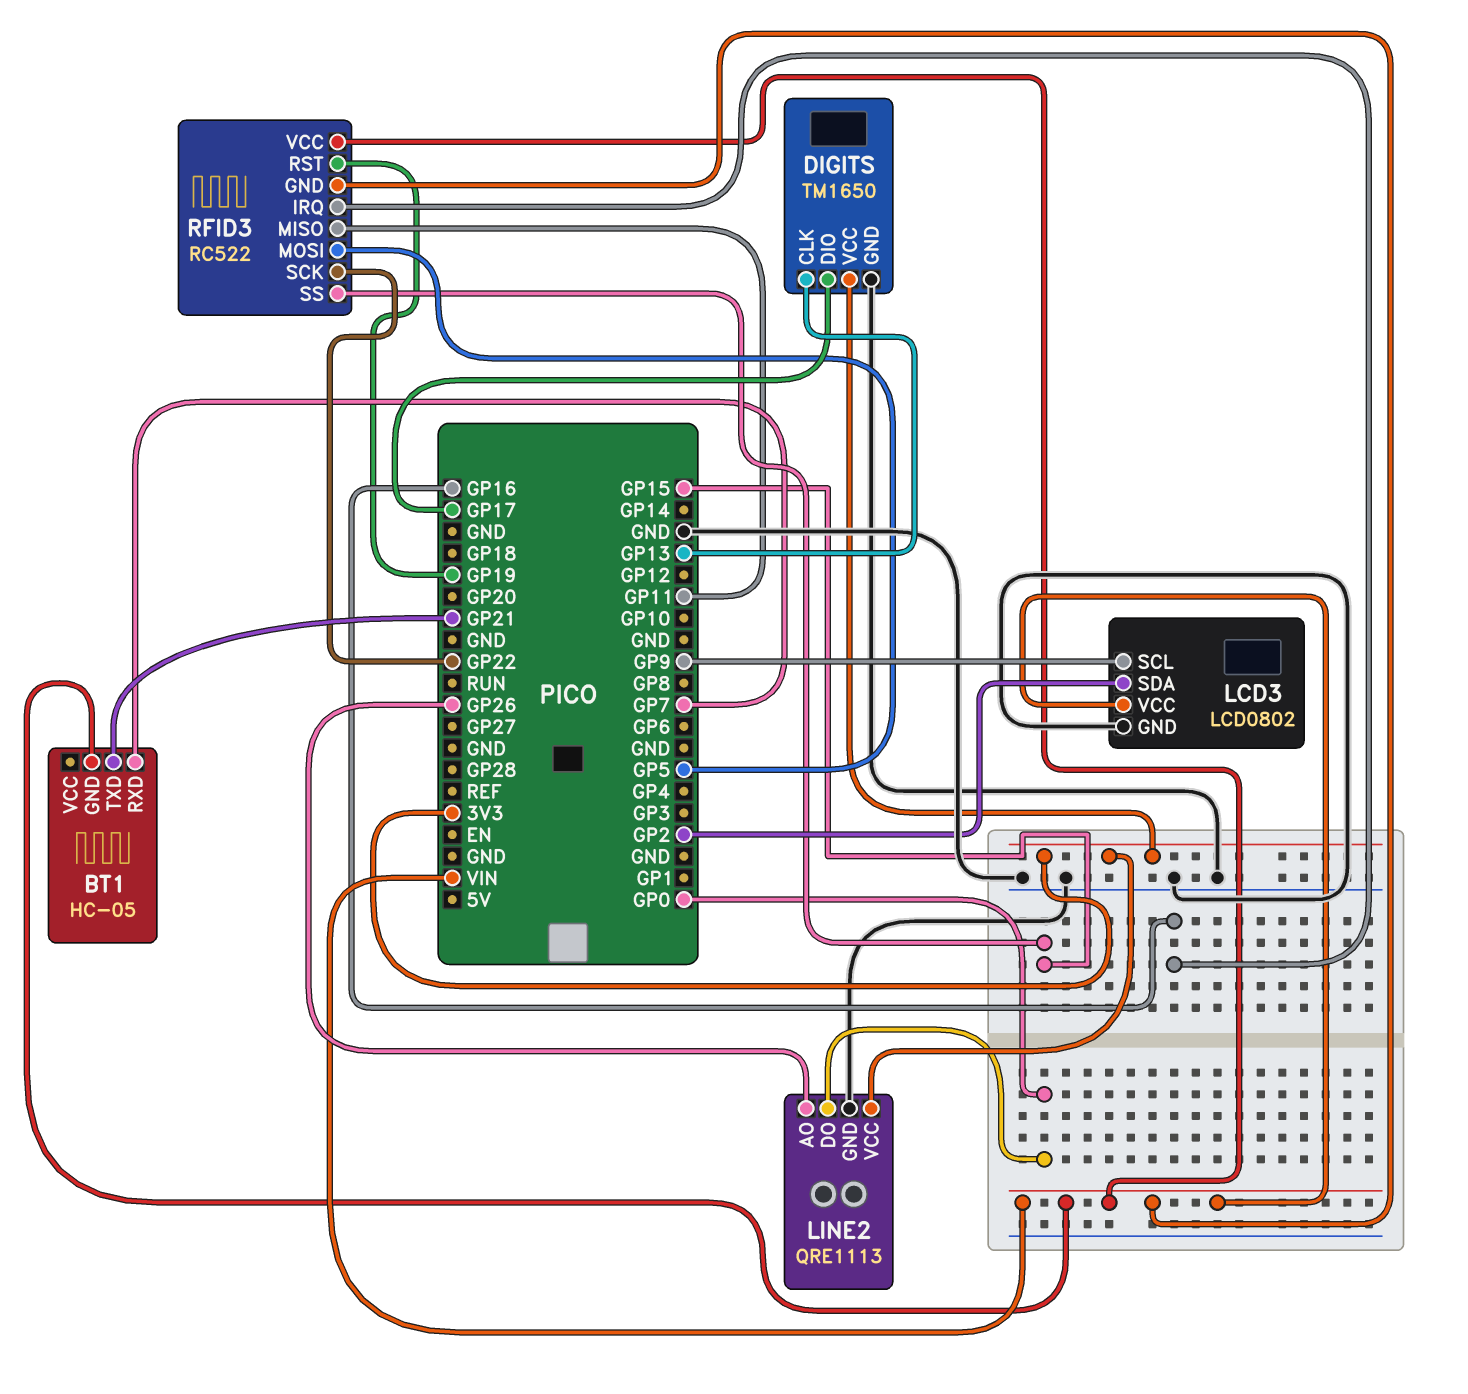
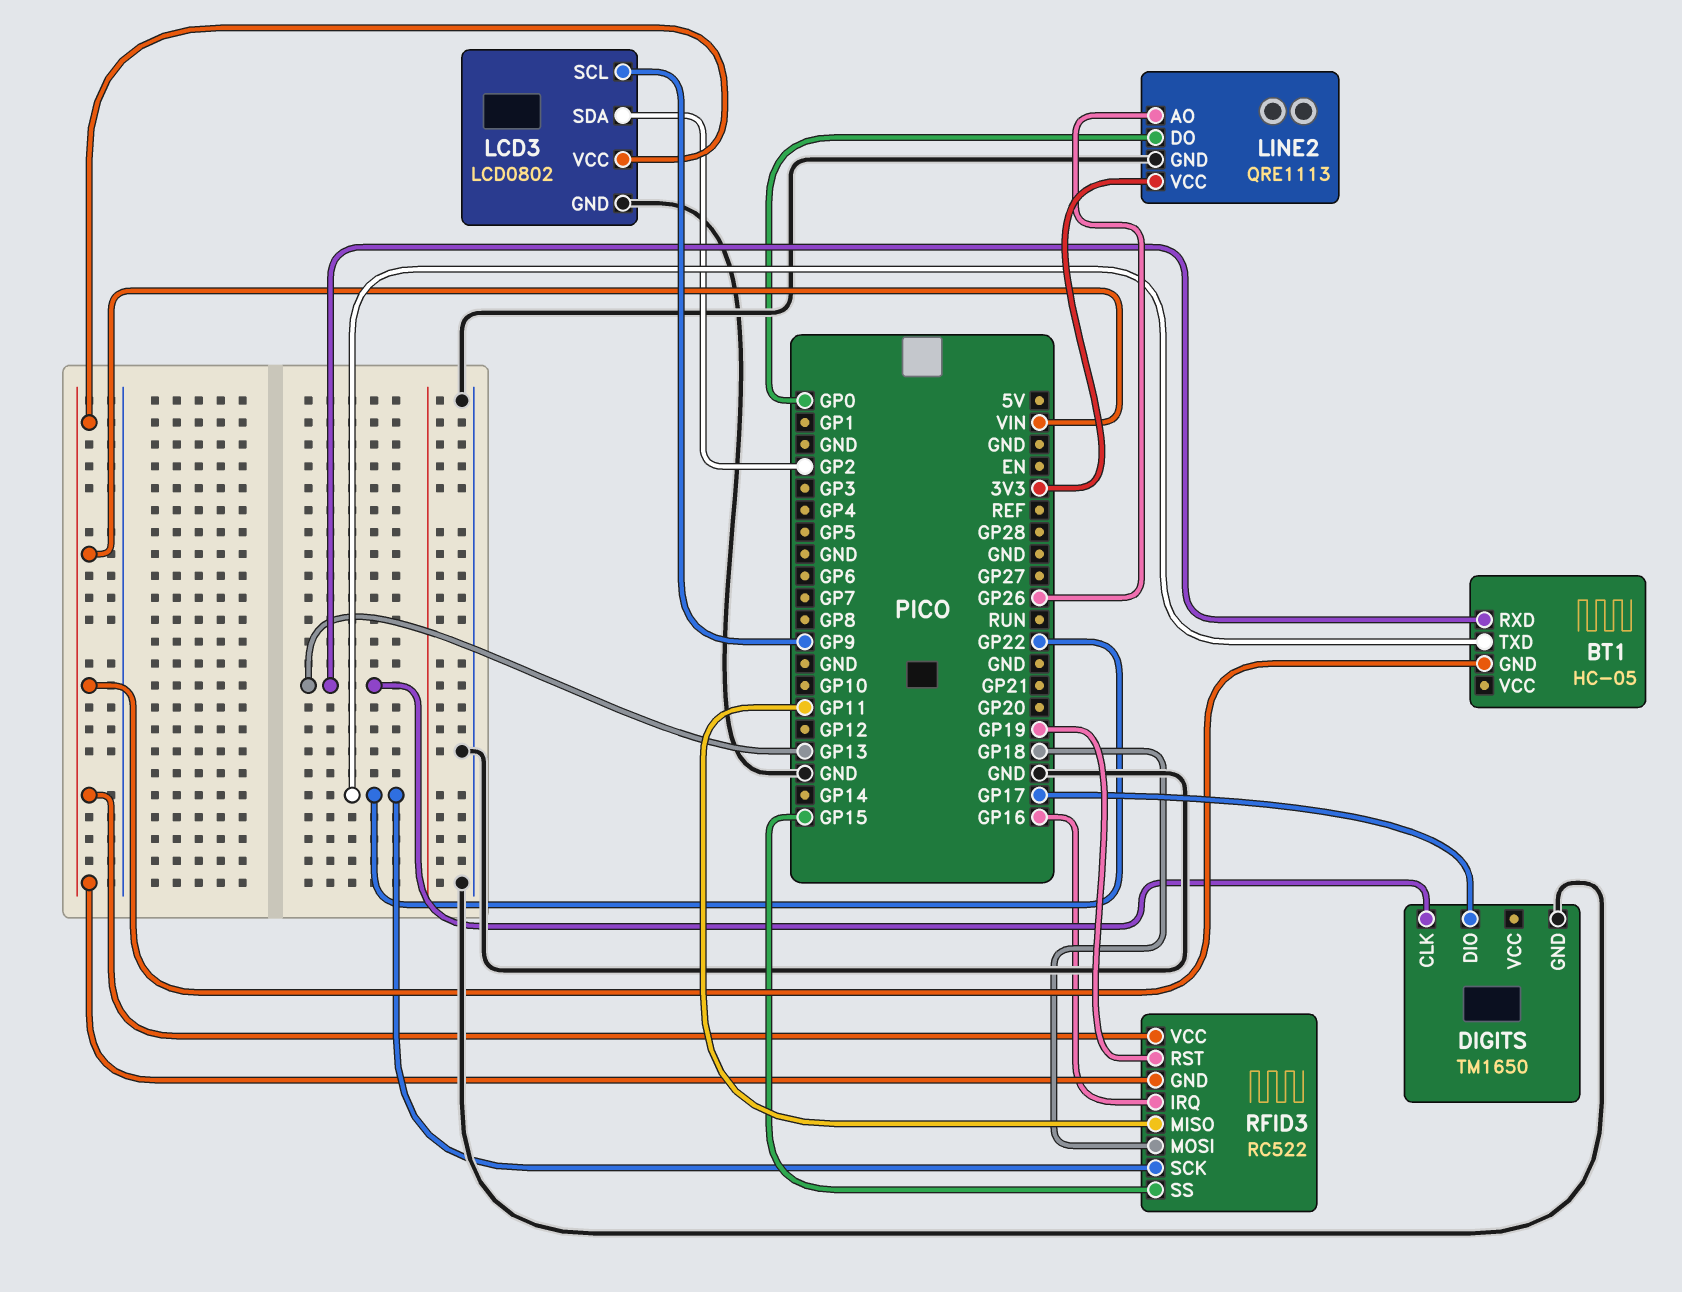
BT1 pin RXD: GP7 -> GP13
BT1 pin TXD: GP21 -> GP22
DIGITS pin VCC: 3V3 -> none
RFID3 pin MOSI: GP5 -> GP18

